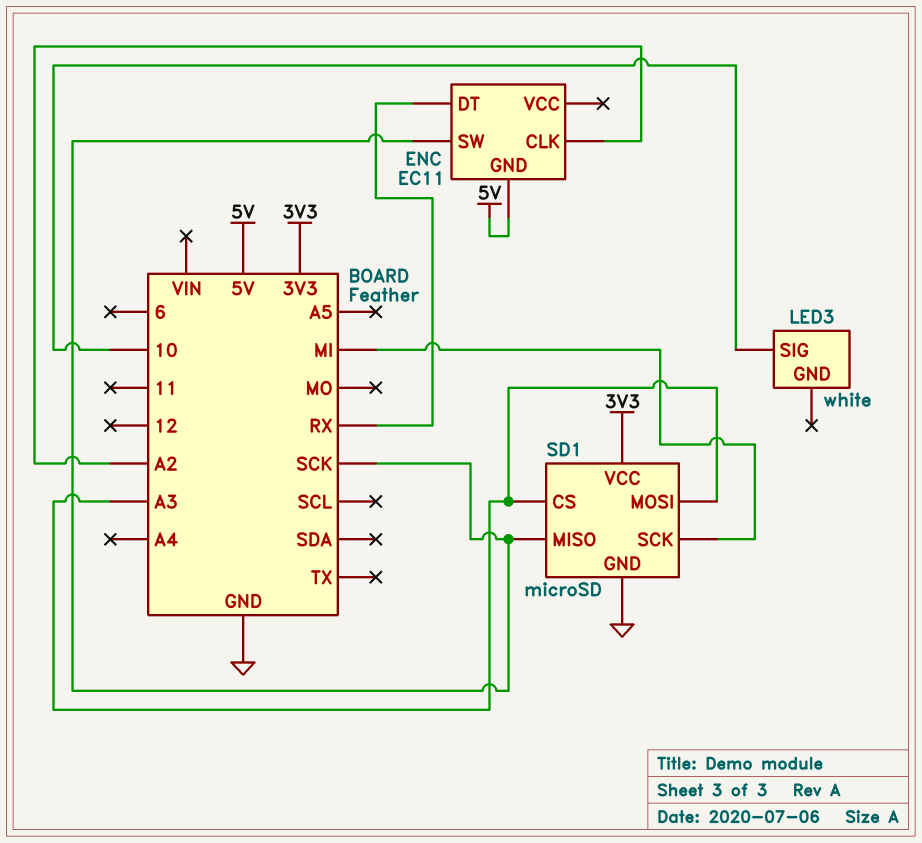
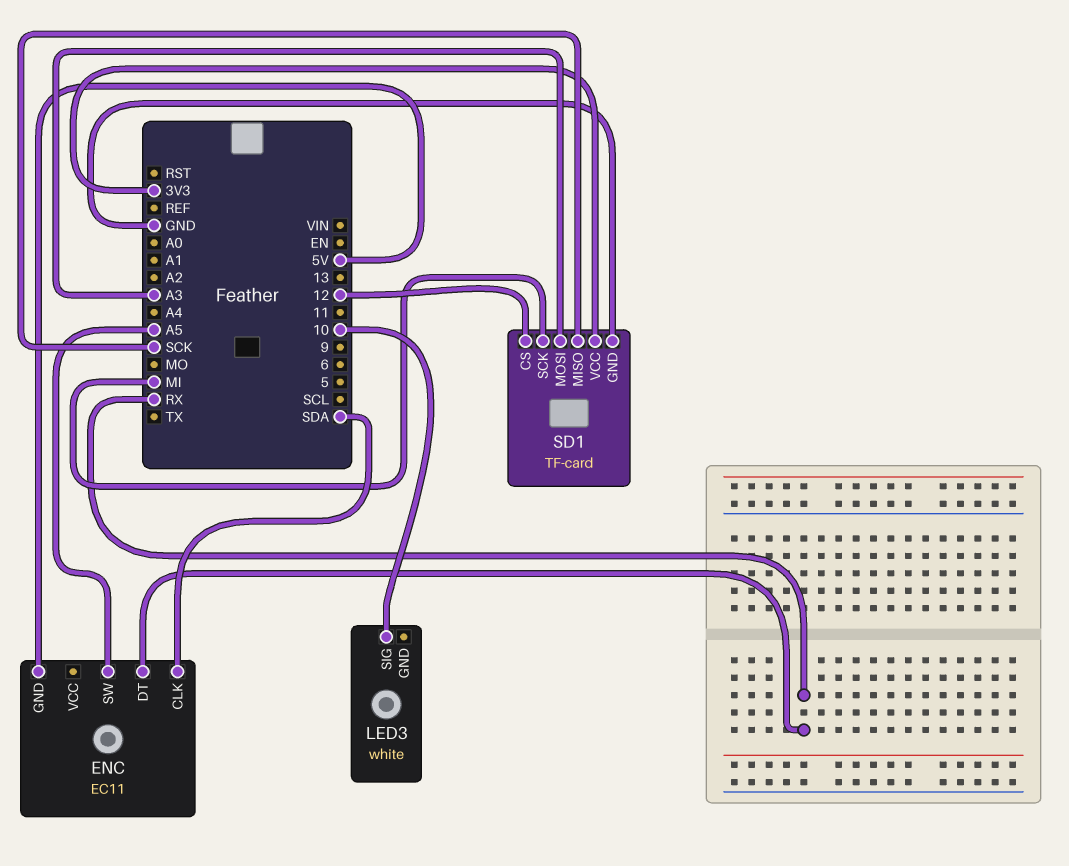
ENC pin CLK: A2 -> SDA
ENC pin SW: SCK -> A5
SD1: microSD -> TF-card
SD1 pin CS: A3 -> 12

